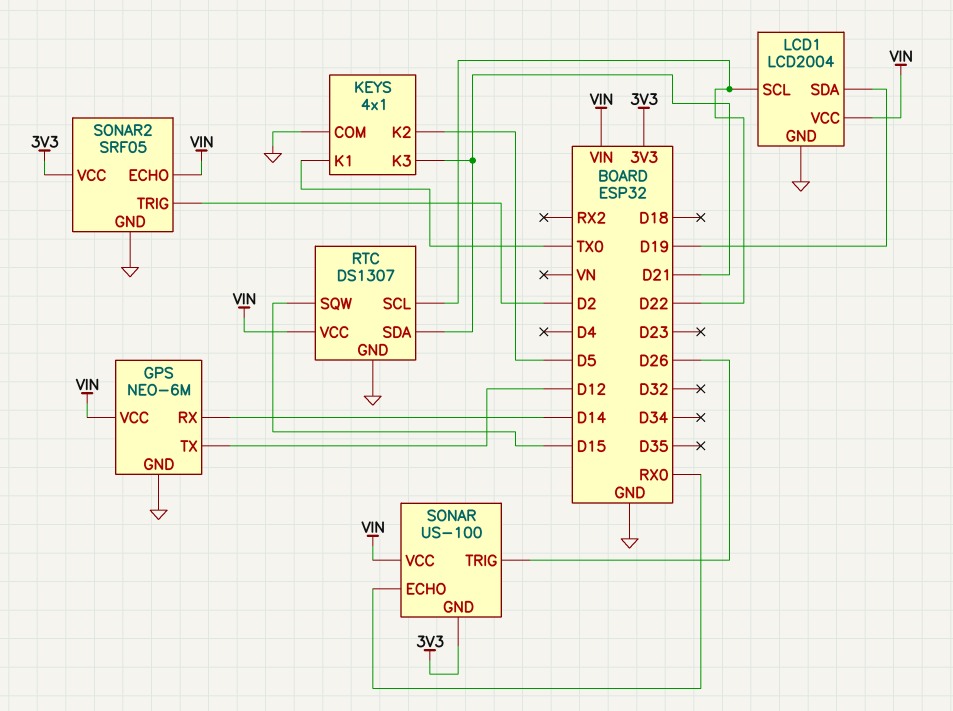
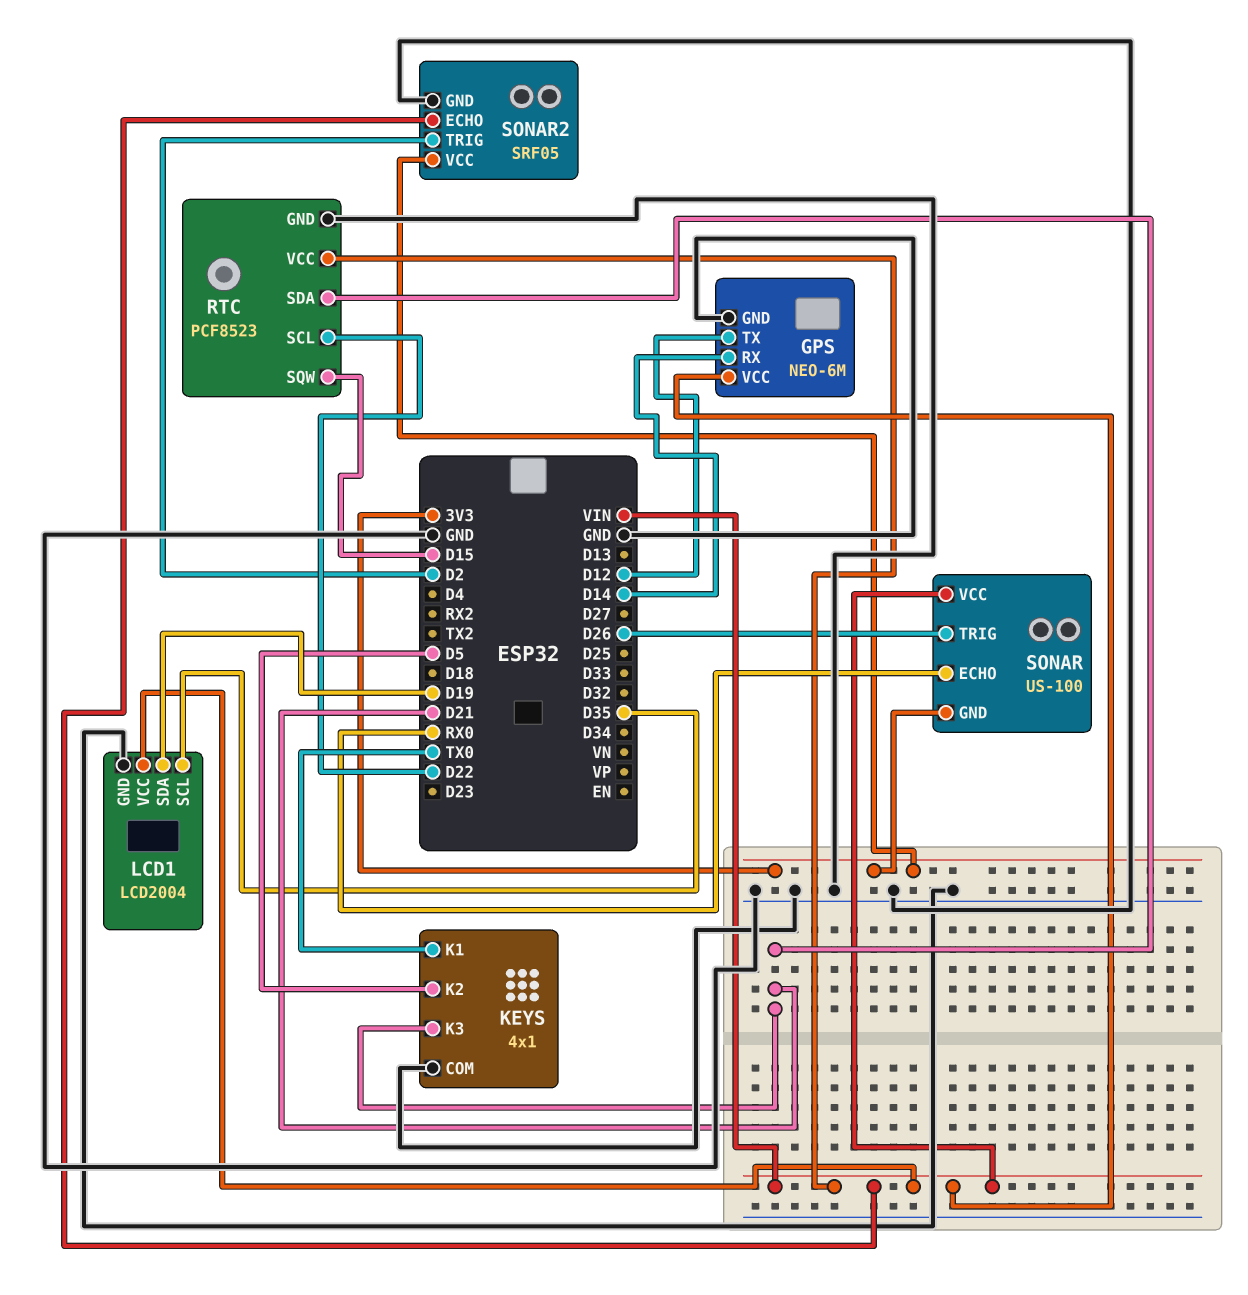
LCD1 pin SCL: D22 -> D35
RTC: DS1307 -> PCF8523

